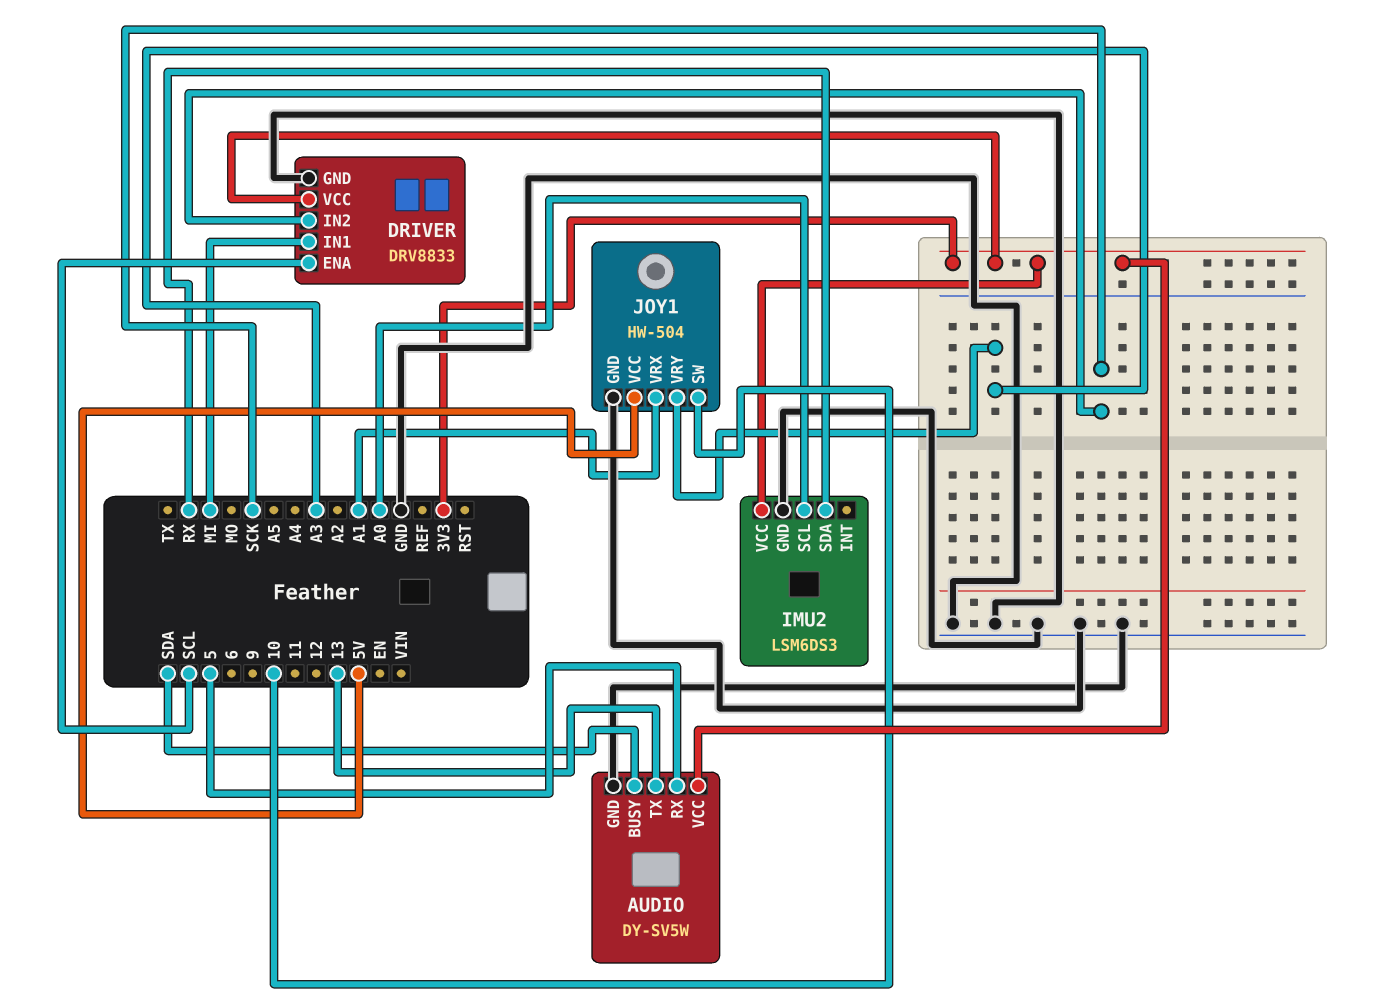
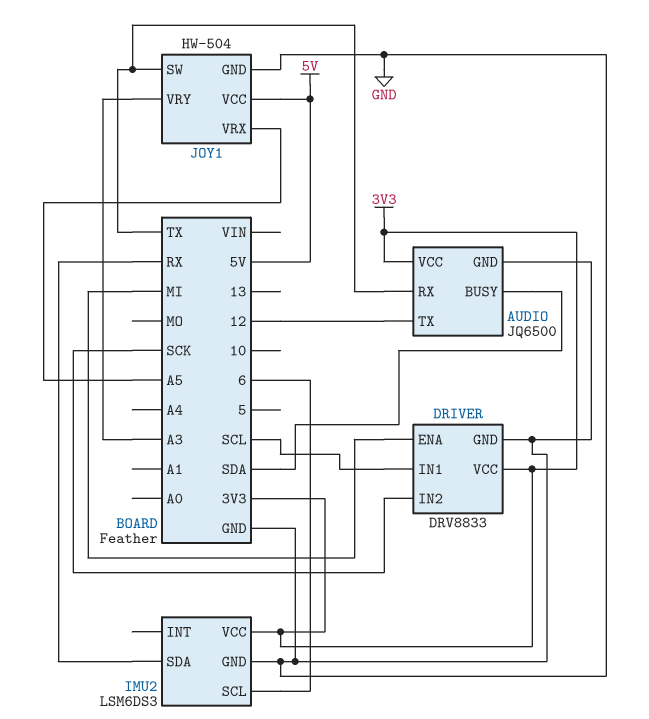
AUDIO: DY-SV5W -> JQ6500
AUDIO pin RX: 5 -> TX
AUDIO pin TX: 13 -> 12
DRIVER pin ENA: SCL -> MI
DRIVER pin IN1: MI -> SCL
IMU2 pin SCL: A0 -> 6
JOY1 pin SW: 10 -> TX
JOY1 pin VRX: A1 -> A5

